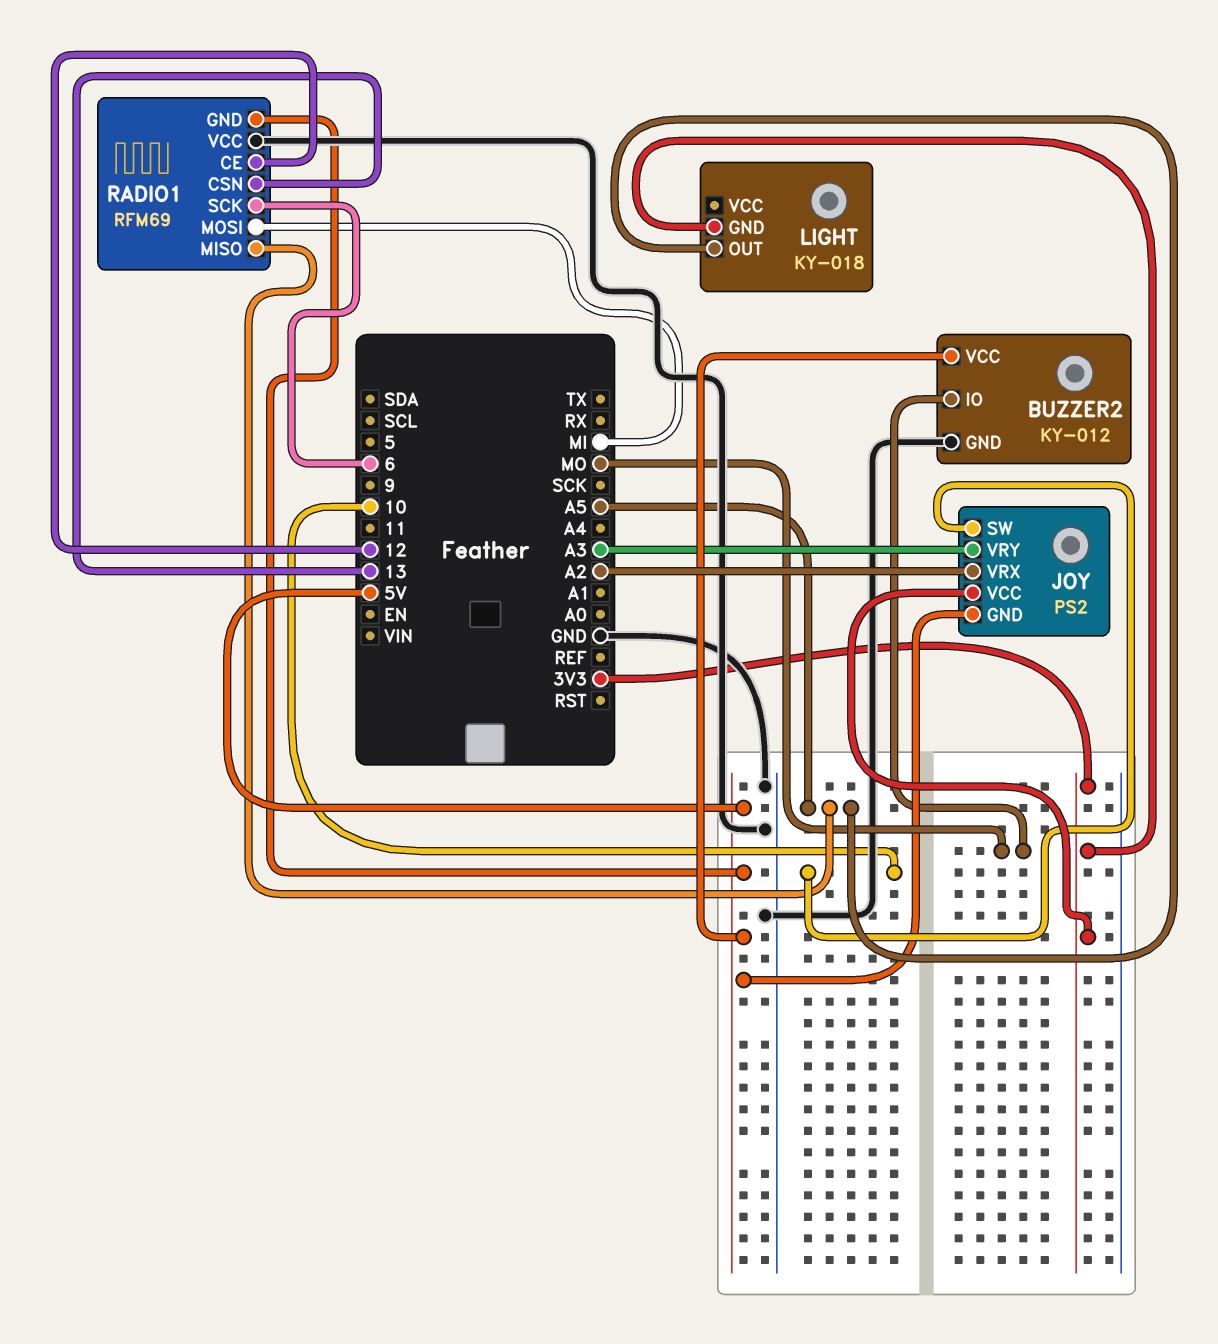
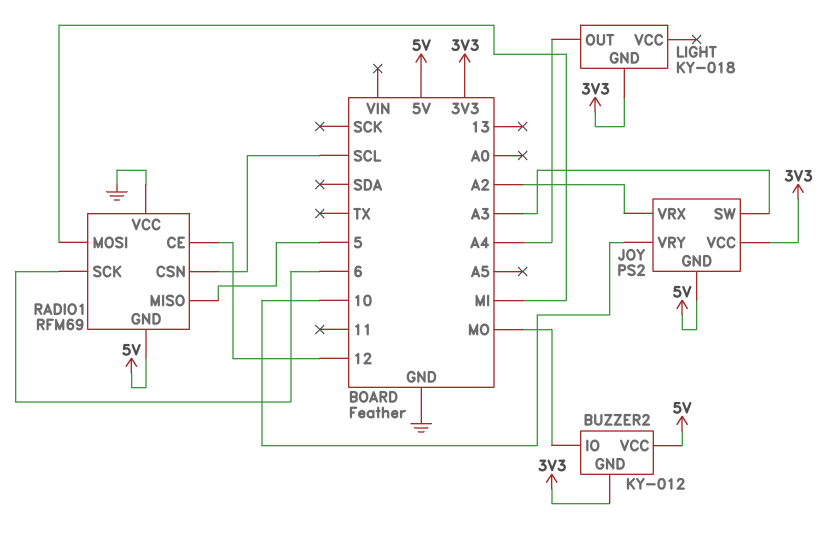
BUZZER2 pin GND: GND -> 3V3
JOY pin SW: 10 -> A3
JOY pin VRY: A3 -> 10
LIGHT pin OUT: A5 -> A4
RADIO1 pin CSN: 13 -> SCL
RADIO1 pin MISO: A5 -> 5

